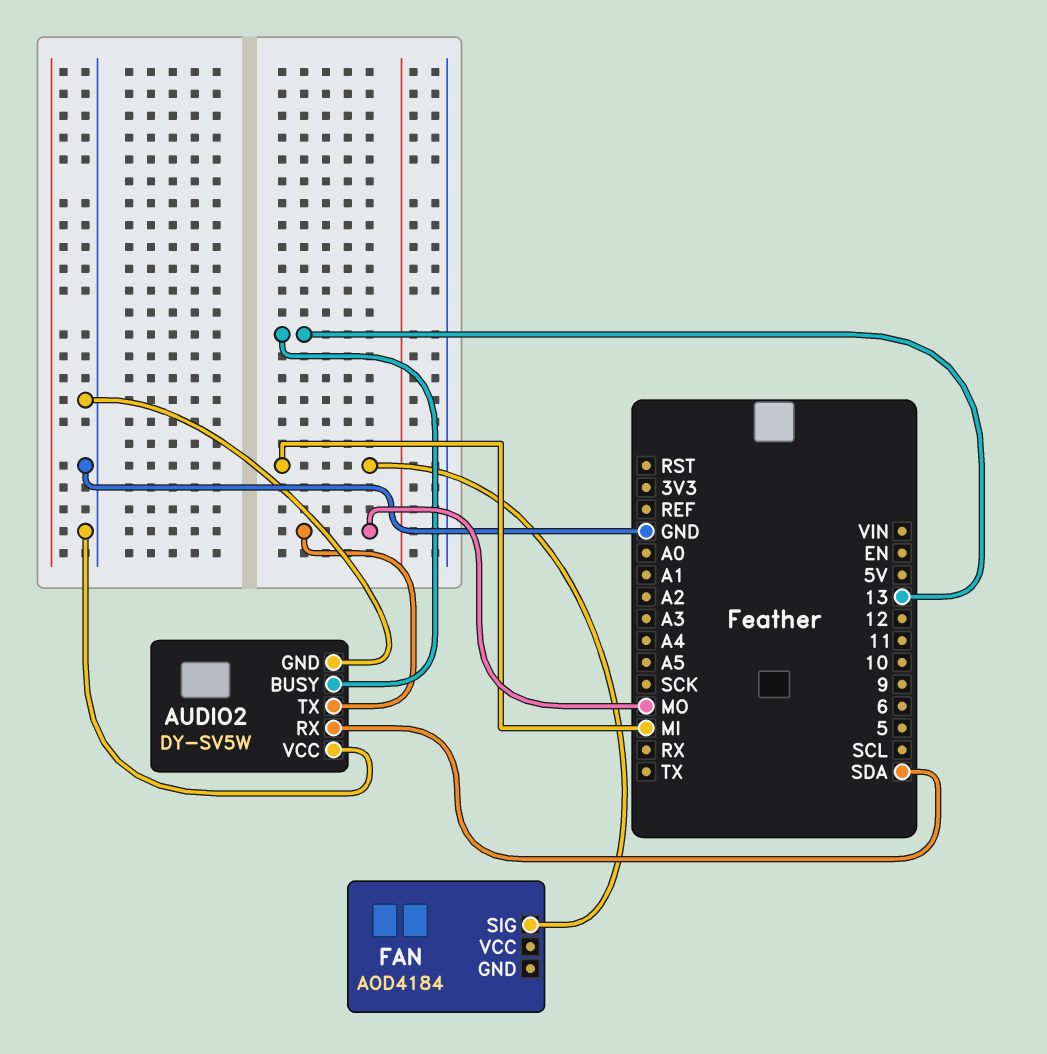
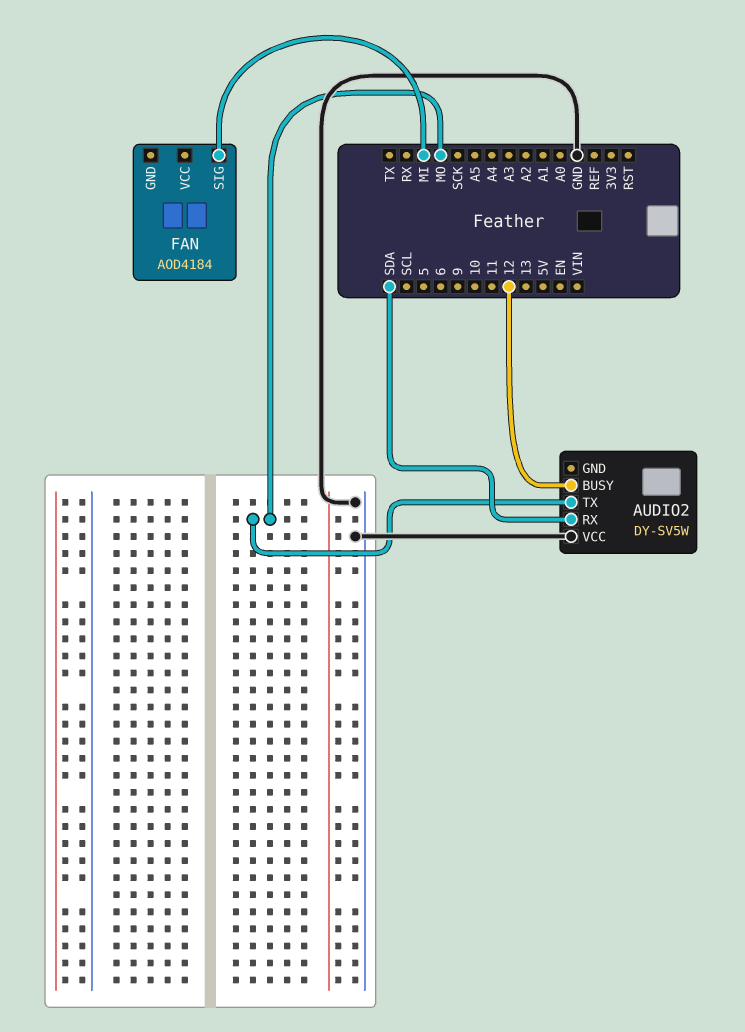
AUDIO2 pin BUSY: 13 -> 12
AUDIO2 pin GND: GND -> none

